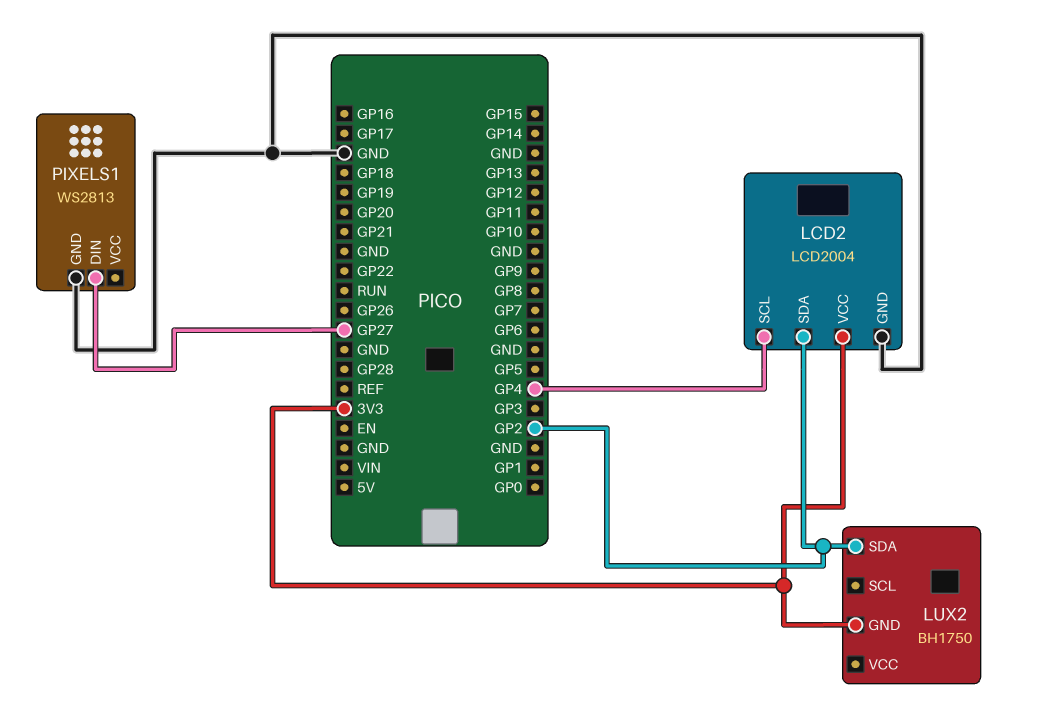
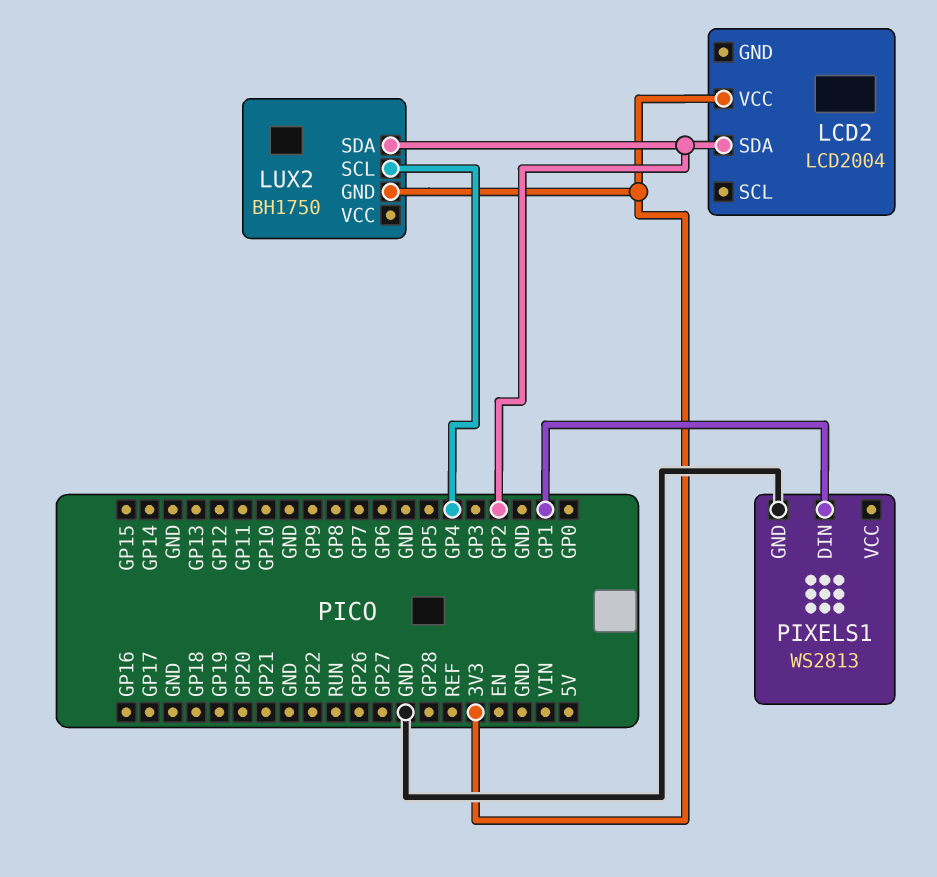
LCD2 pin GND: GND -> none
LCD2 pin SCL: GP4 -> none
LUX2 pin SCL: none -> GP4
PIXELS1 pin DIN: GP27 -> GP1

